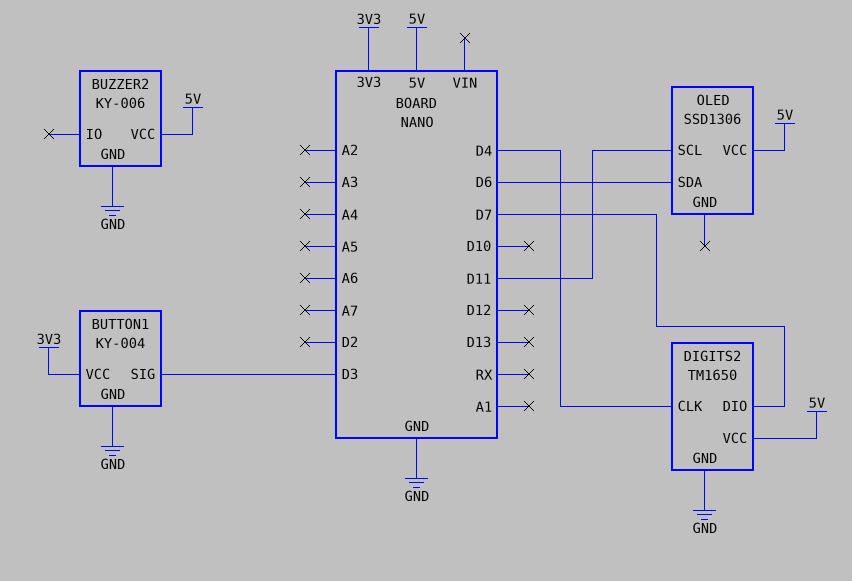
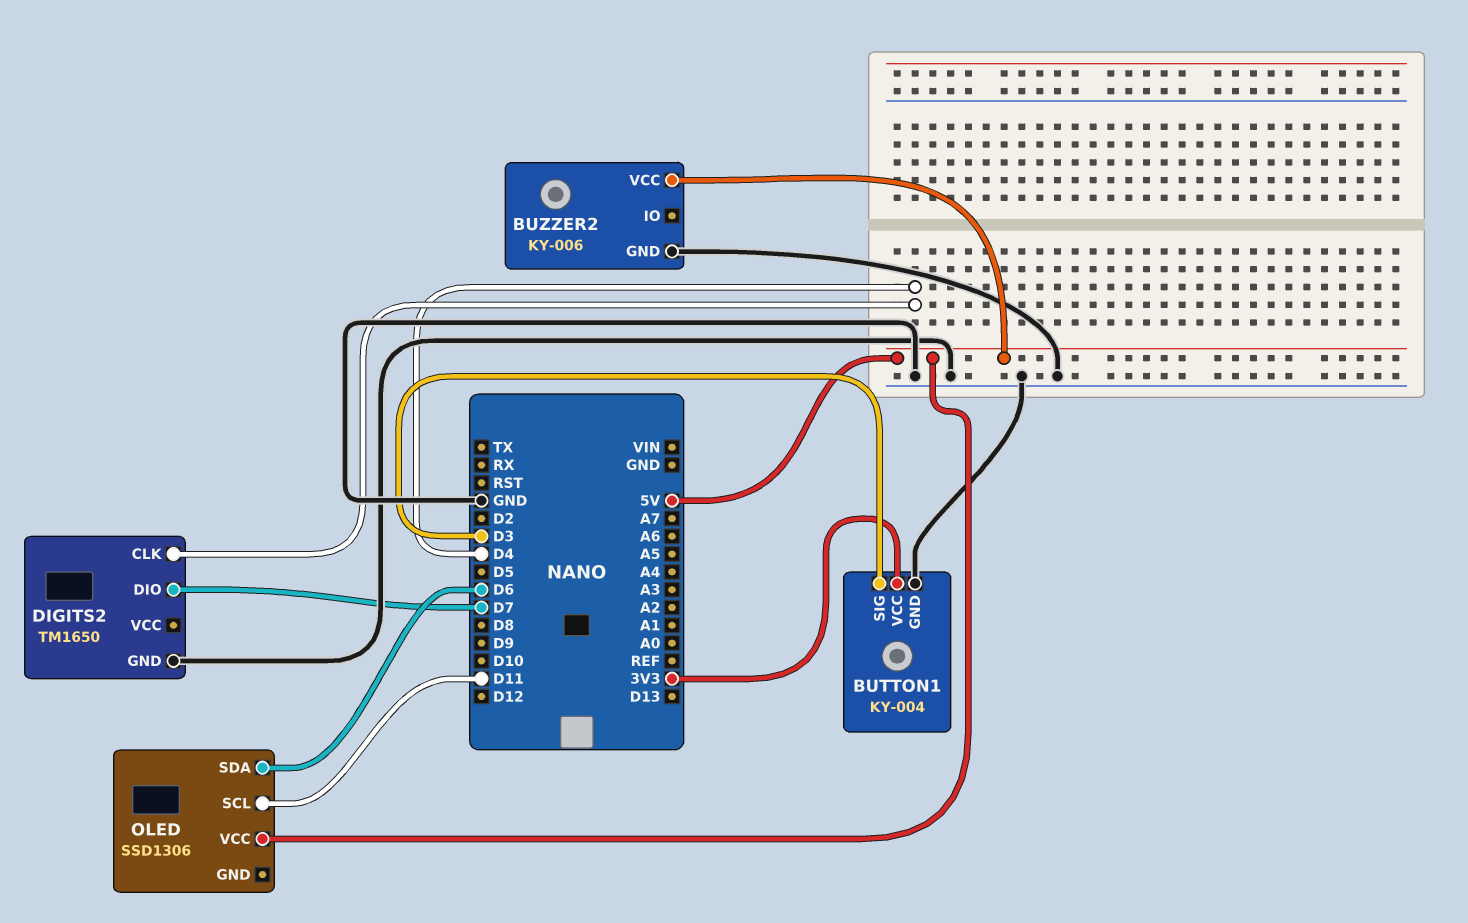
DIGITS2 pin VCC: 5V -> none

